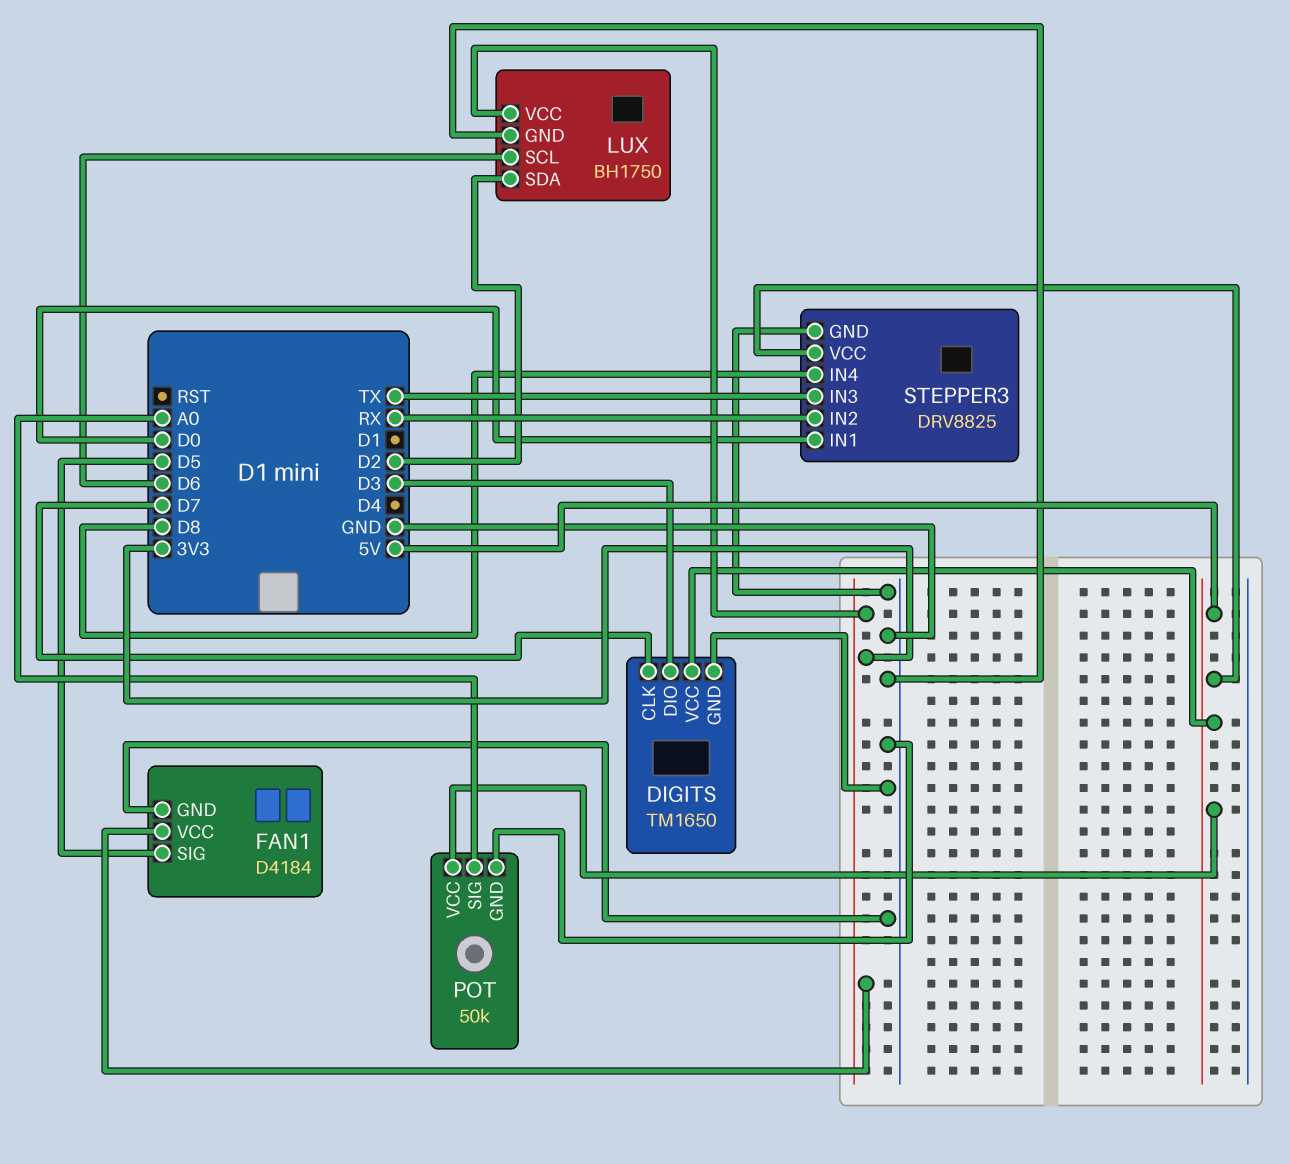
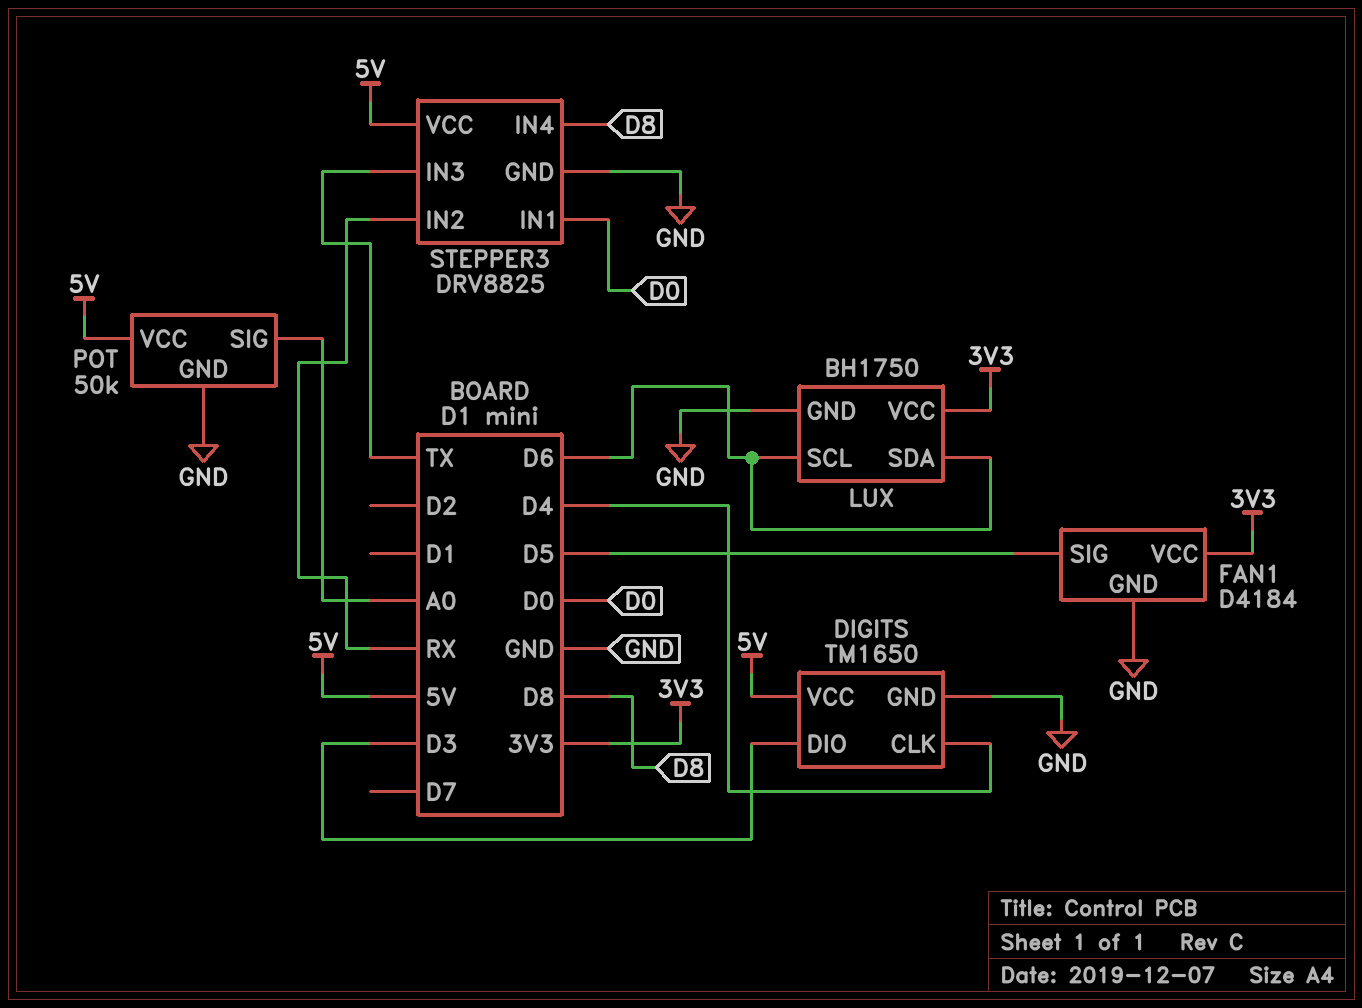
DIGITS pin CLK: D7 -> D4
LUX pin SDA: D2 -> D6

